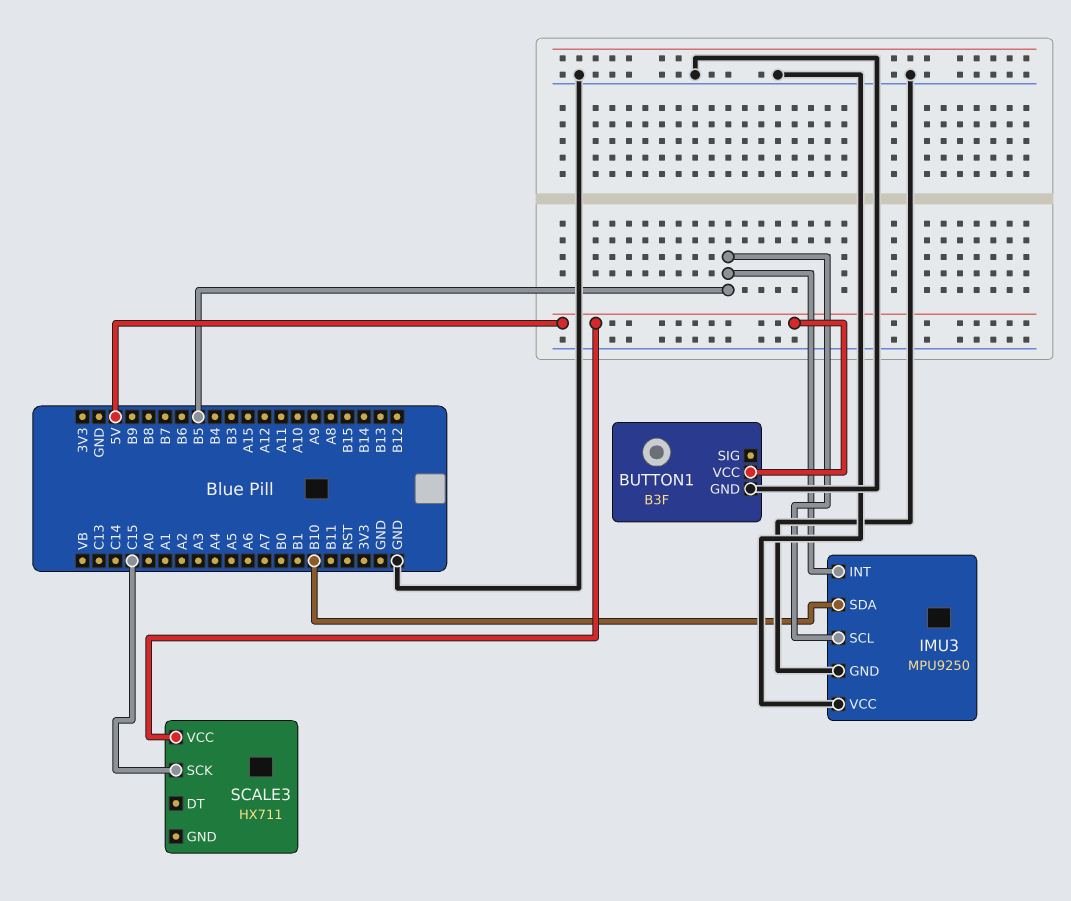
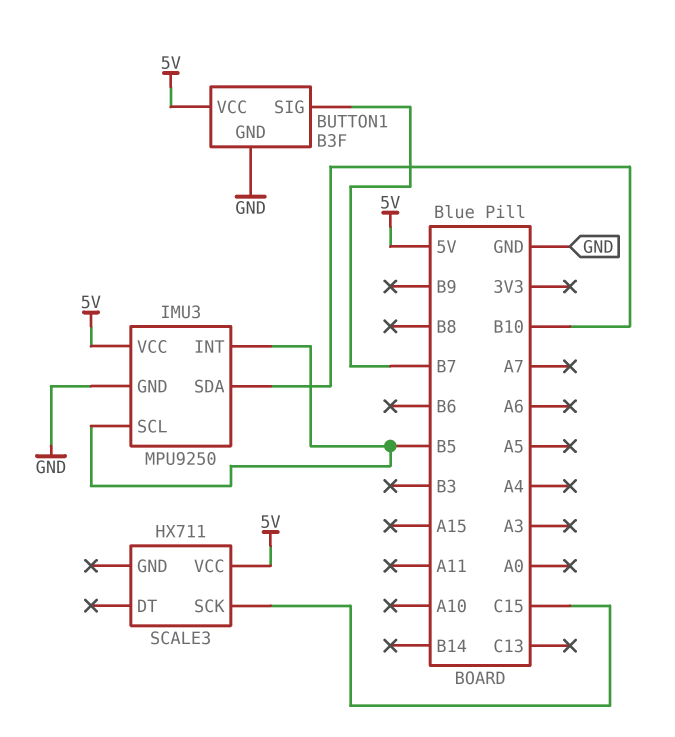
BUTTON1 pin SIG: none -> B7
IMU3 pin VCC: GND -> 5V

